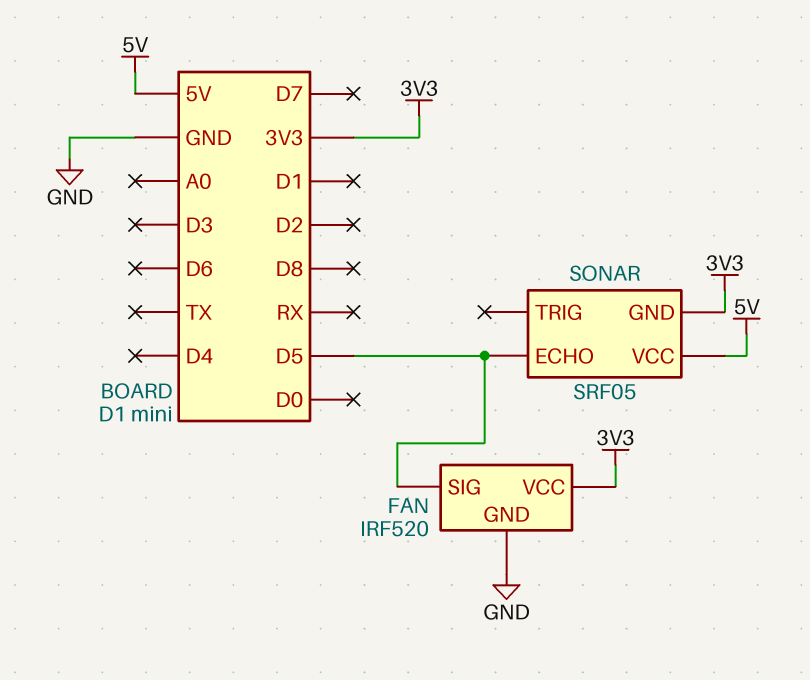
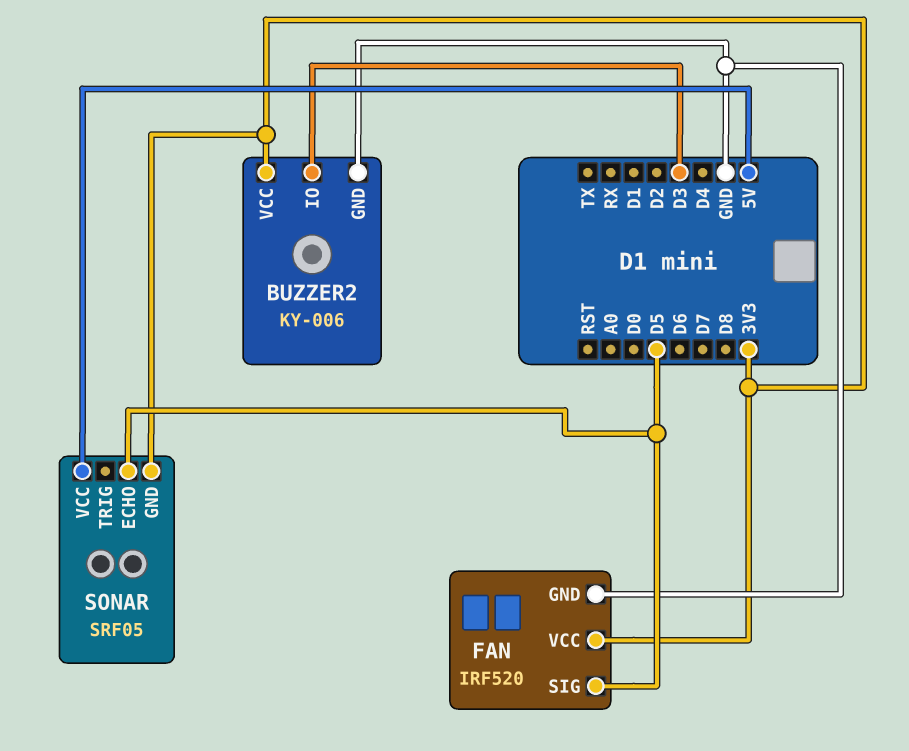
BUZZER2: none -> KY-006
BUZZER2 pin GND: none -> GND
BUZZER2 pin IO: none -> D3
BUZZER2 pin VCC: none -> 3V3

